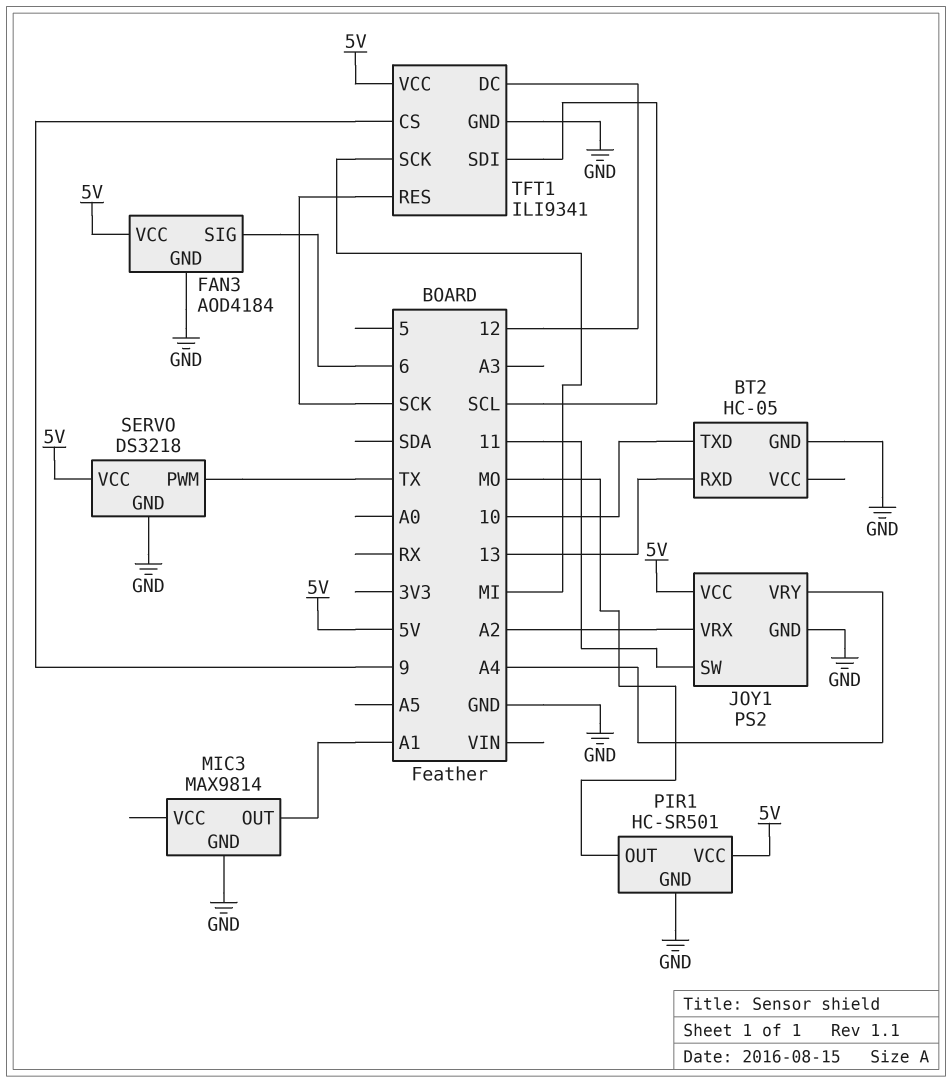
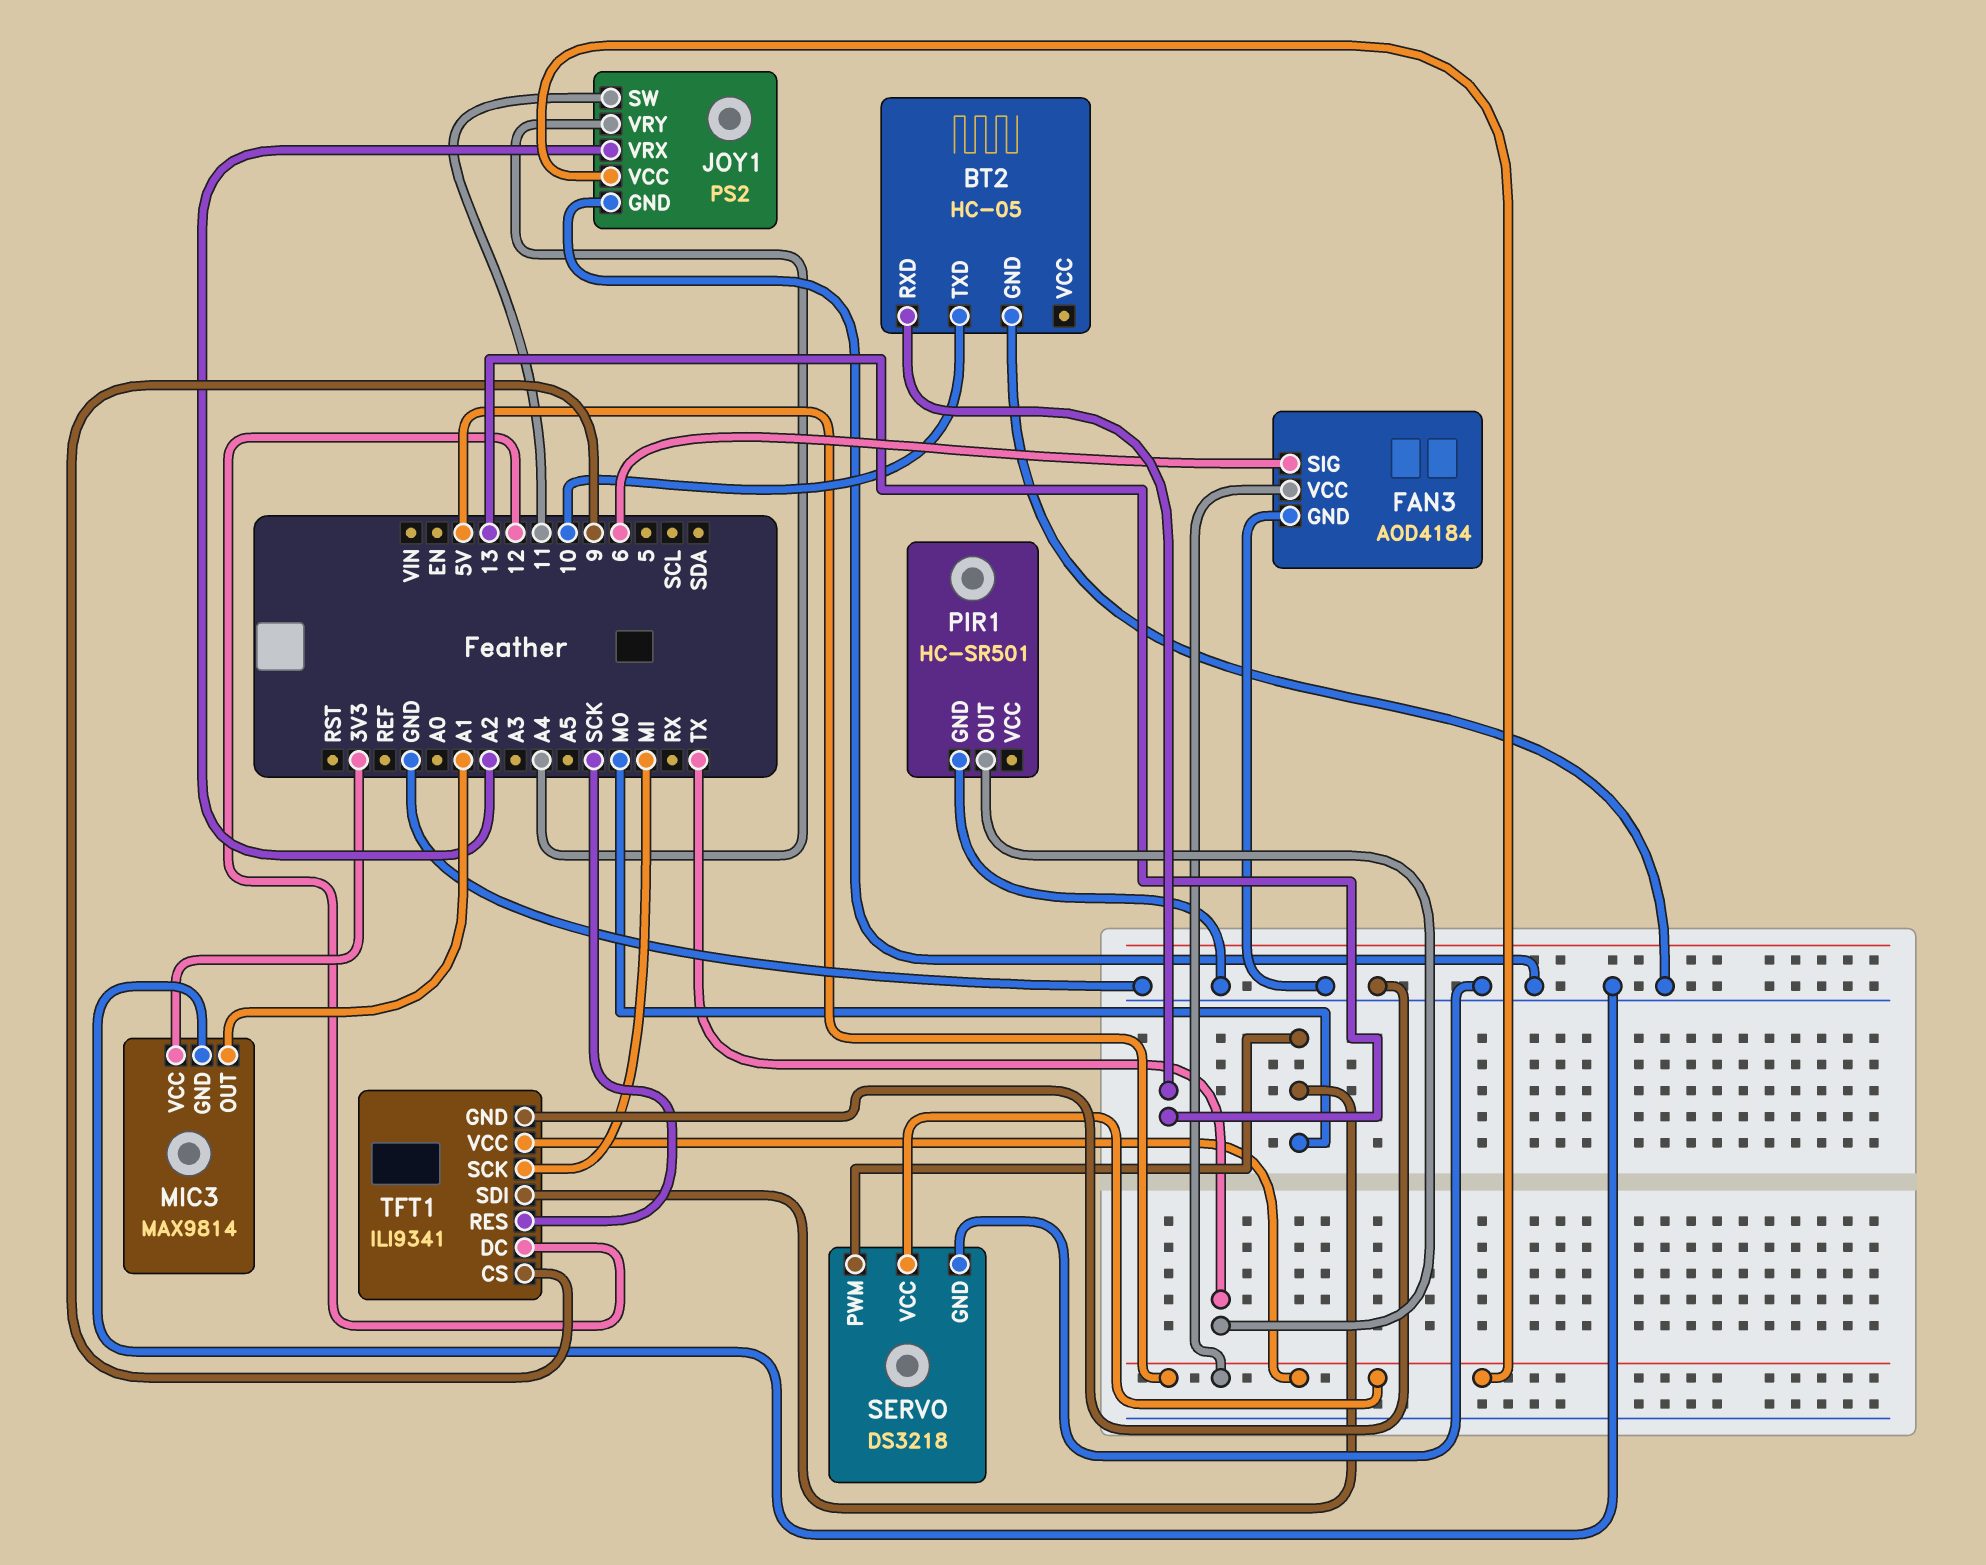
MIC3 pin VCC: none -> 3V3
PIR1 pin OUT: MO -> TX
PIR1 pin VCC: 5V -> none
SERVO pin PWM: TX -> MO
TFT1 pin SDI: SCL -> MO

